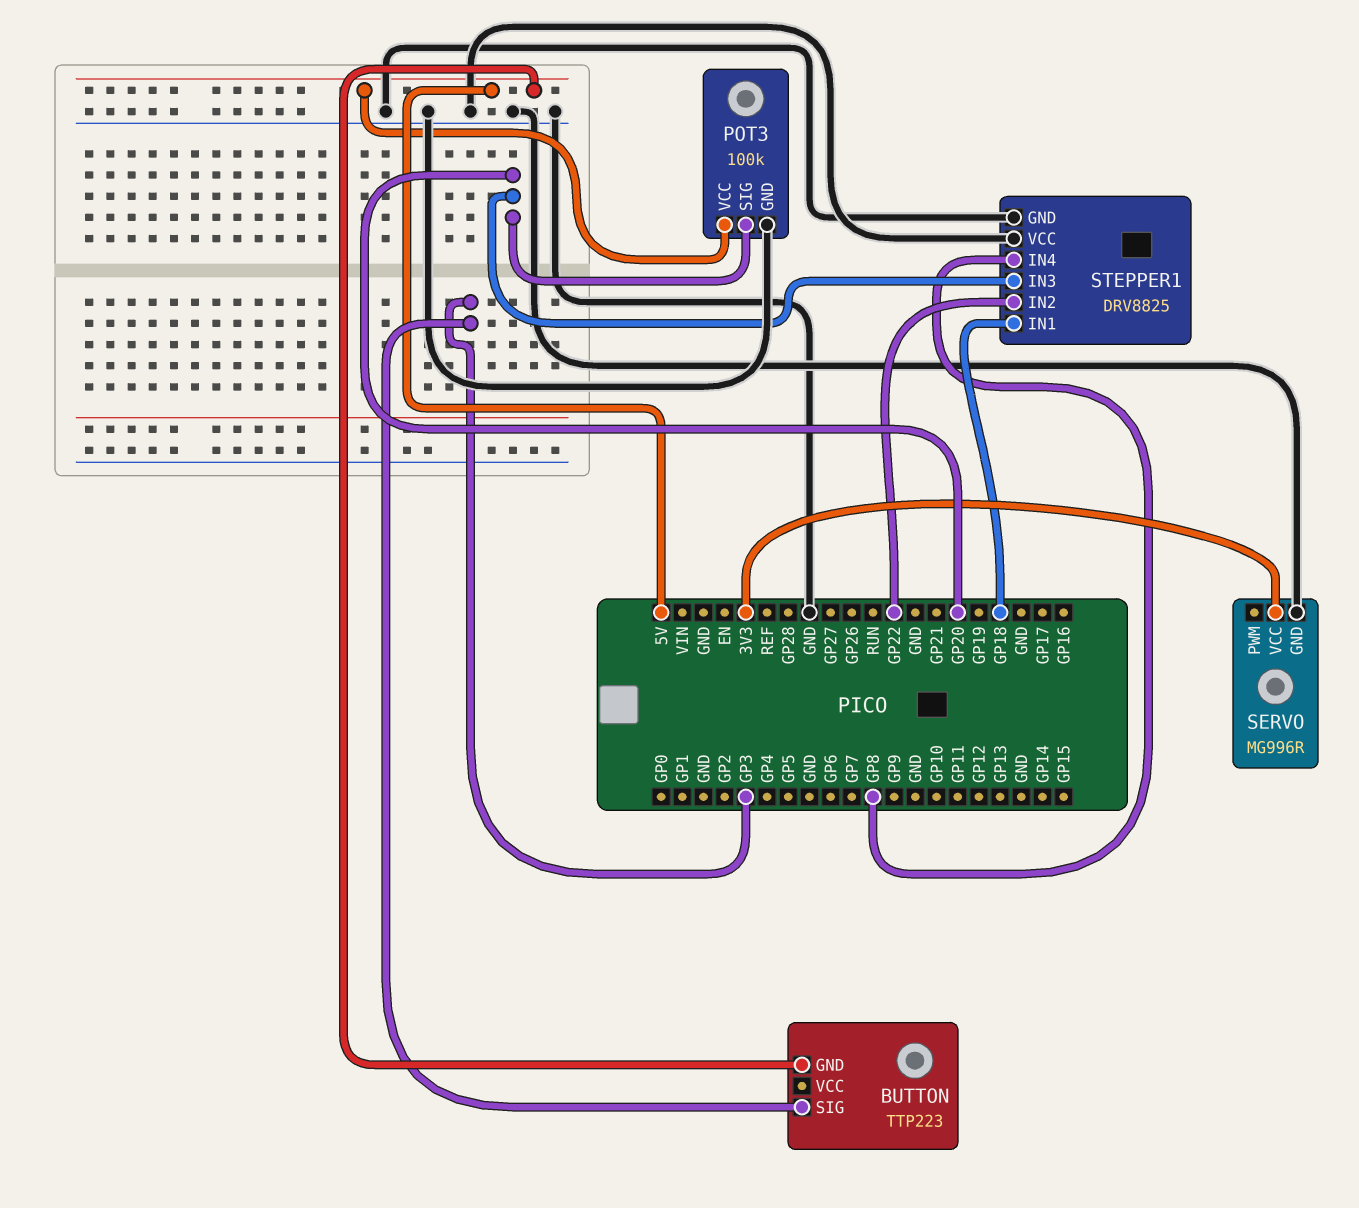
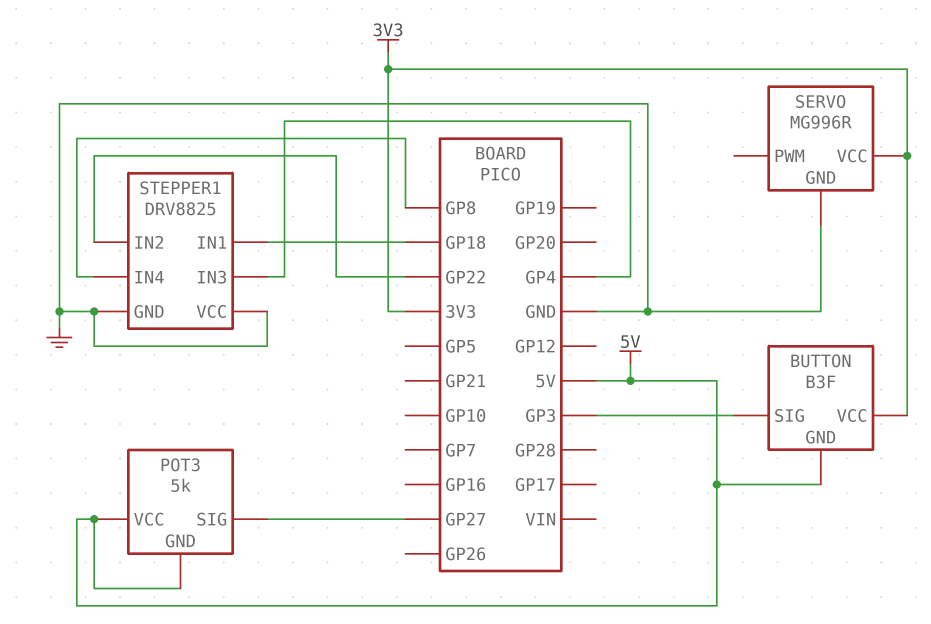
BUTTON: TTP223 -> B3F
BUTTON pin VCC: none -> 3V3
POT3: 100k -> 5k
POT3 pin GND: GND -> 5V
POT3 pin SIG: GP20 -> GP27
STEPPER1 pin IN3: GP20 -> GP4

